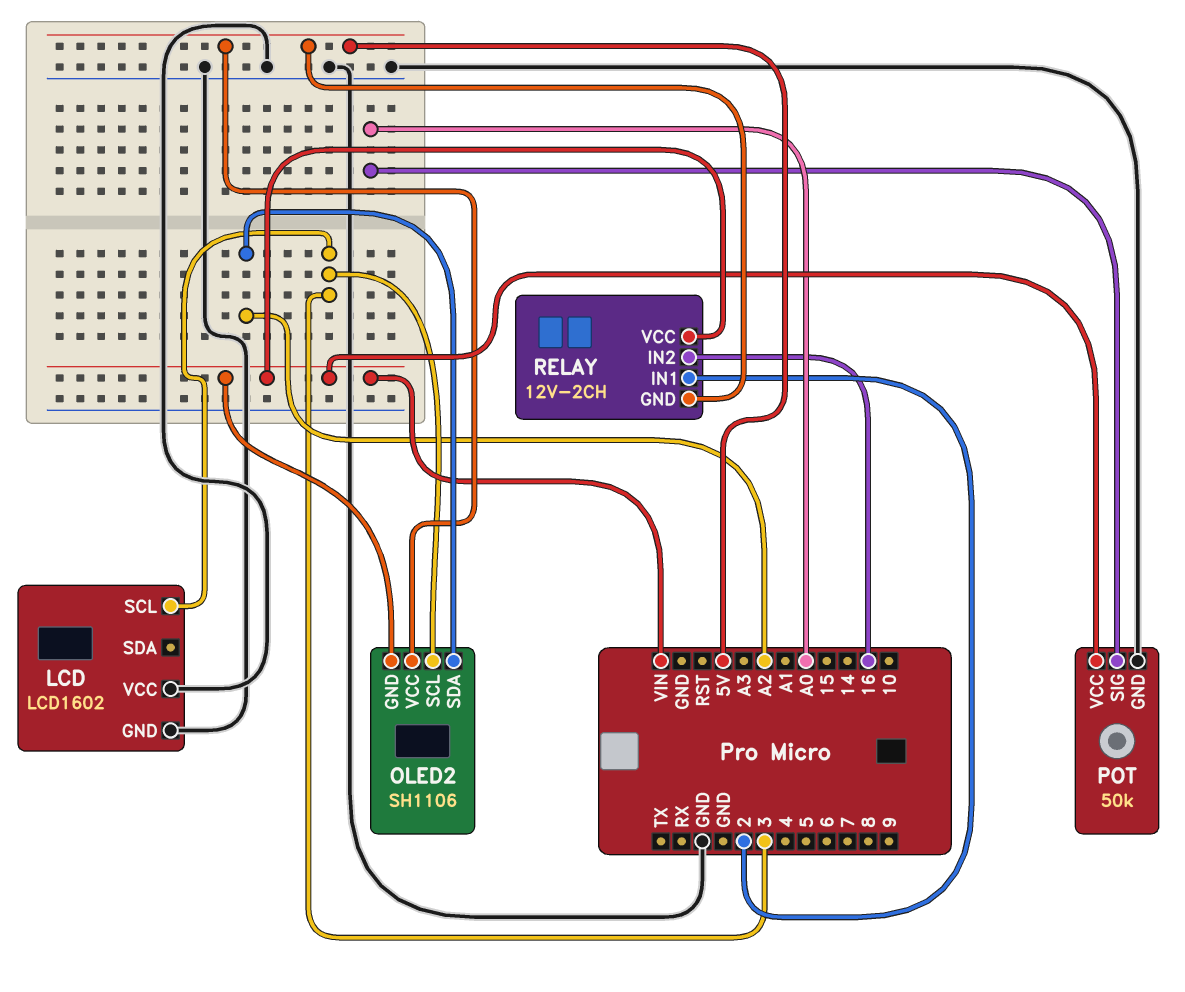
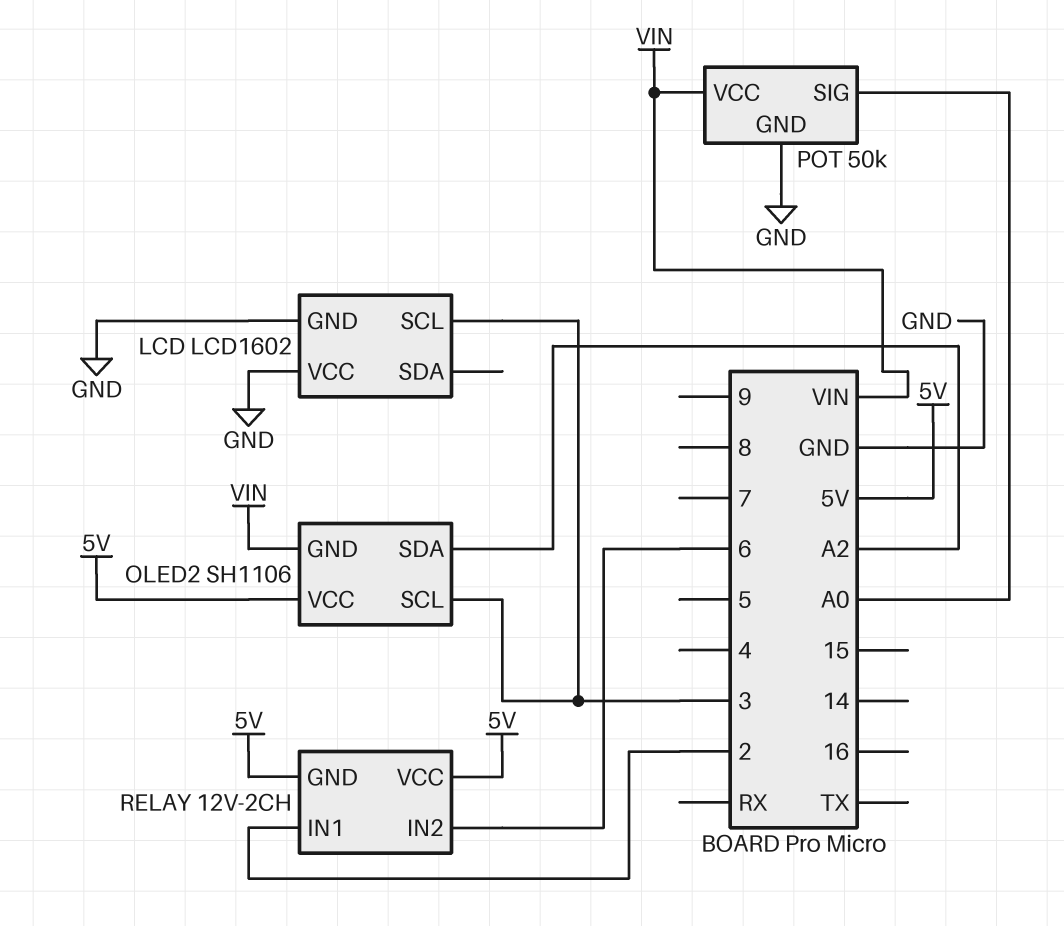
RELAY pin IN2: 16 -> 6
RELAY pin VCC: VIN -> 5V

